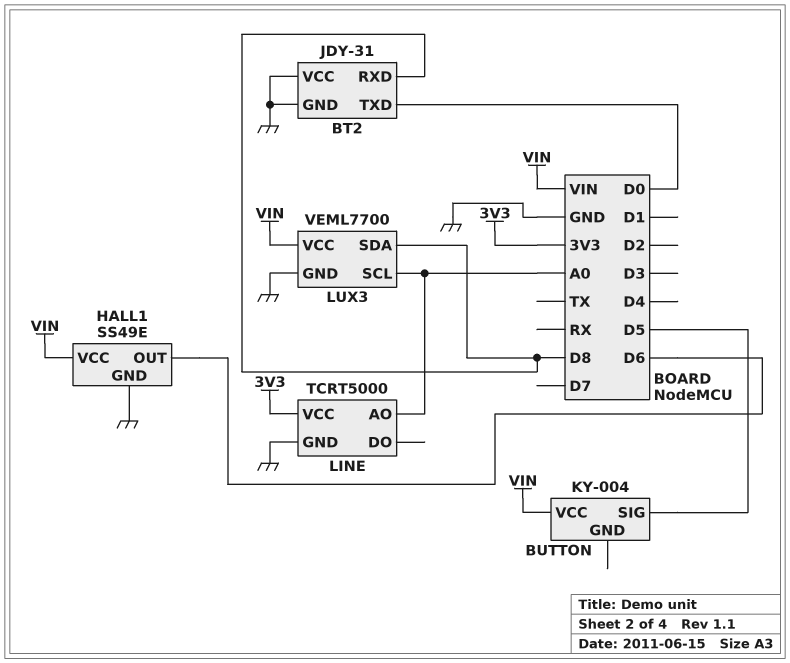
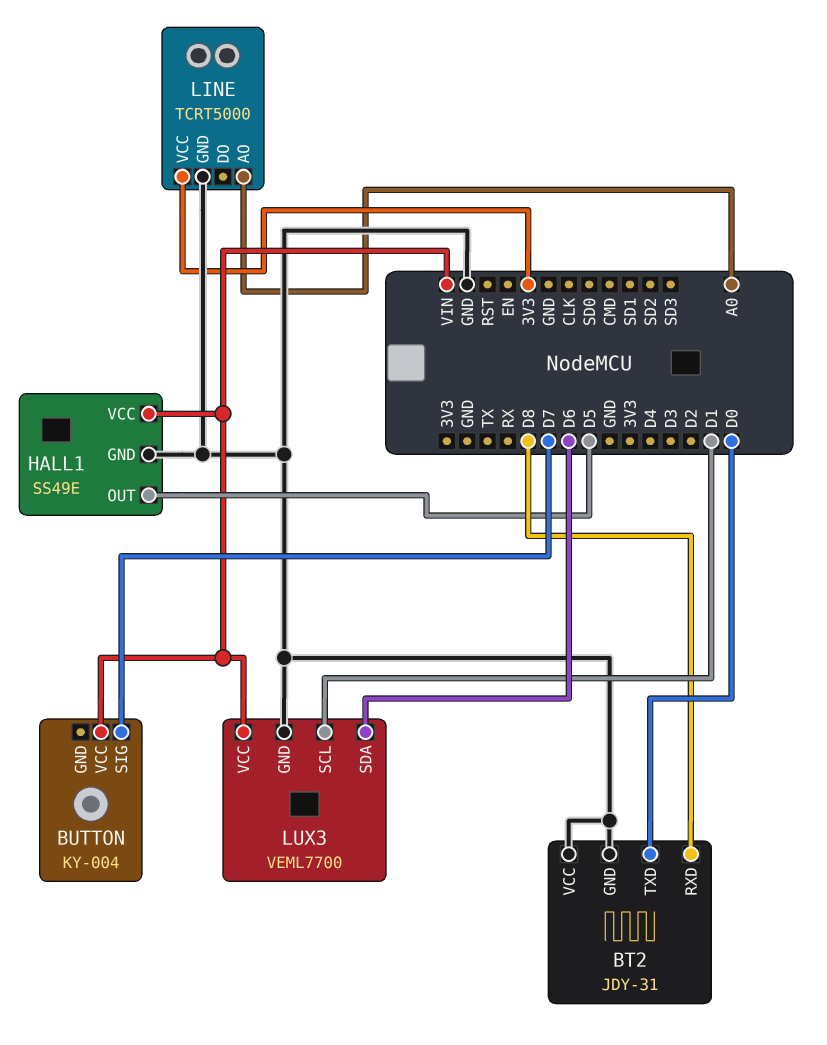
BUTTON pin SIG: D5 -> D7
HALL1 pin OUT: D6 -> D5
LUX3 pin SCL: A0 -> D1
LUX3 pin SDA: D8 -> D6

